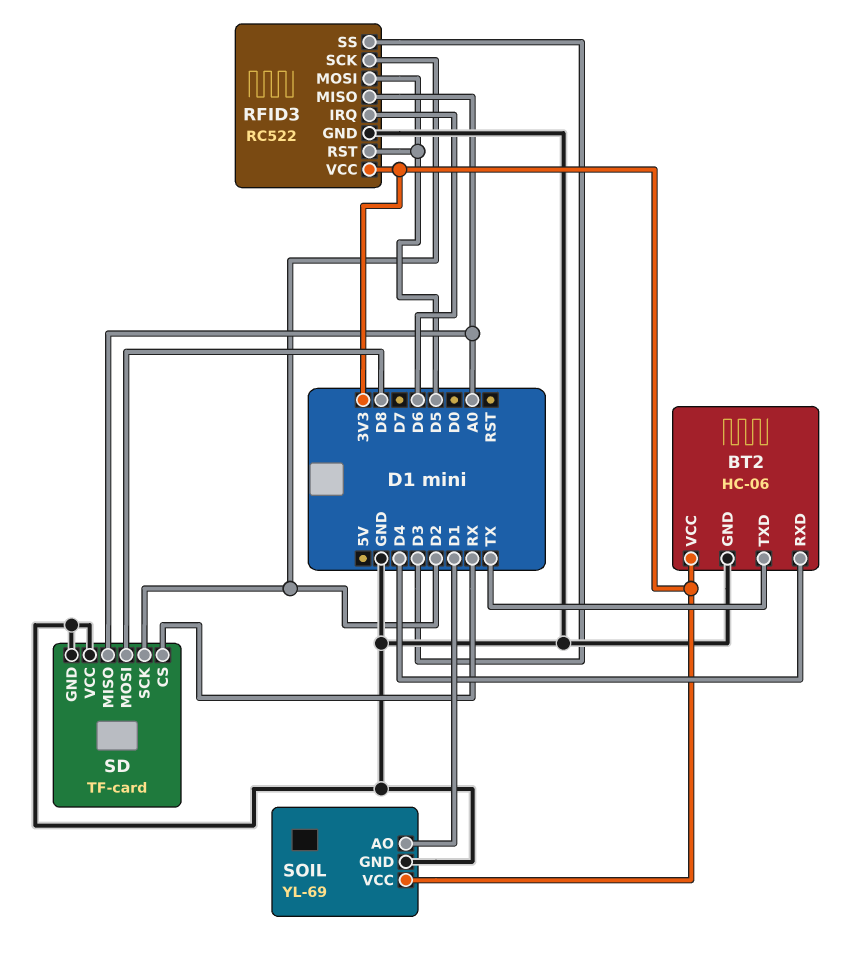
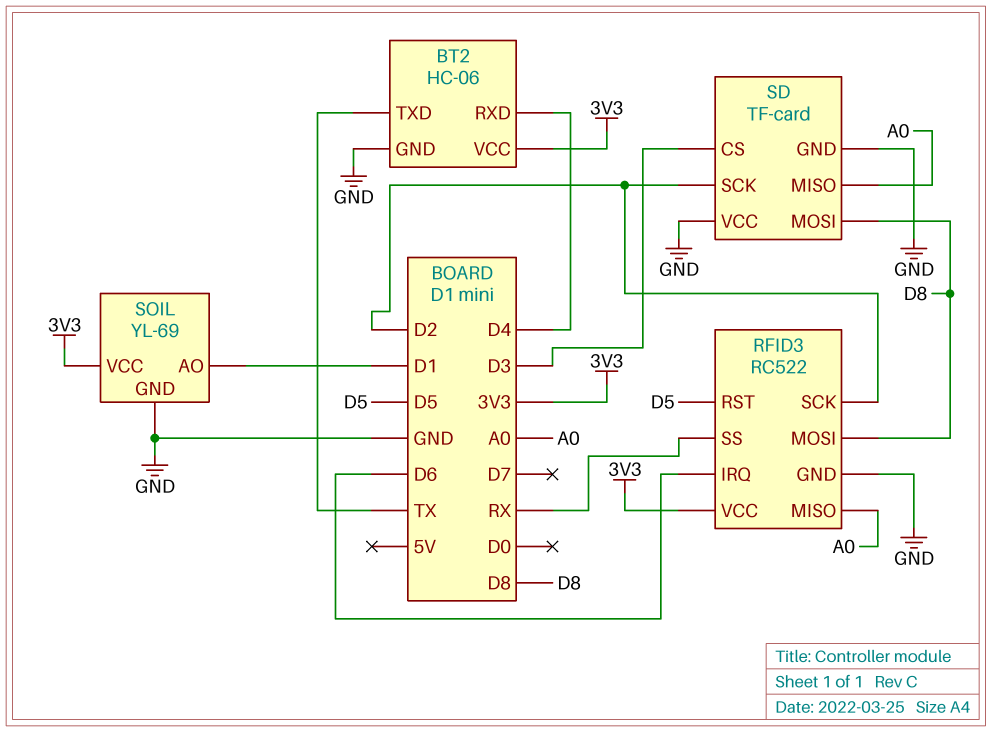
RFID3 pin MOSI: D5 -> D8
RFID3 pin SS: D3 -> RX
SD pin CS: RX -> D3

